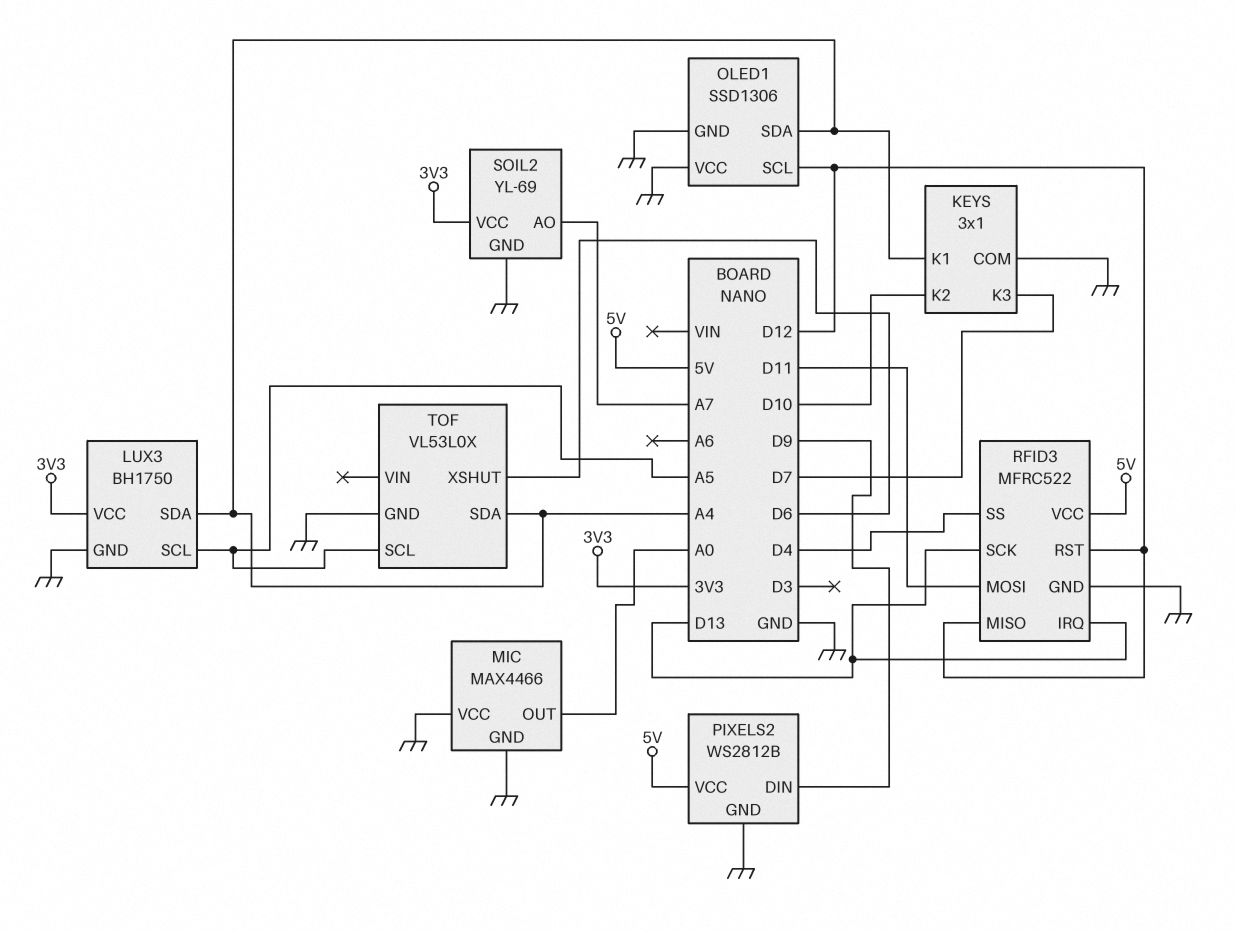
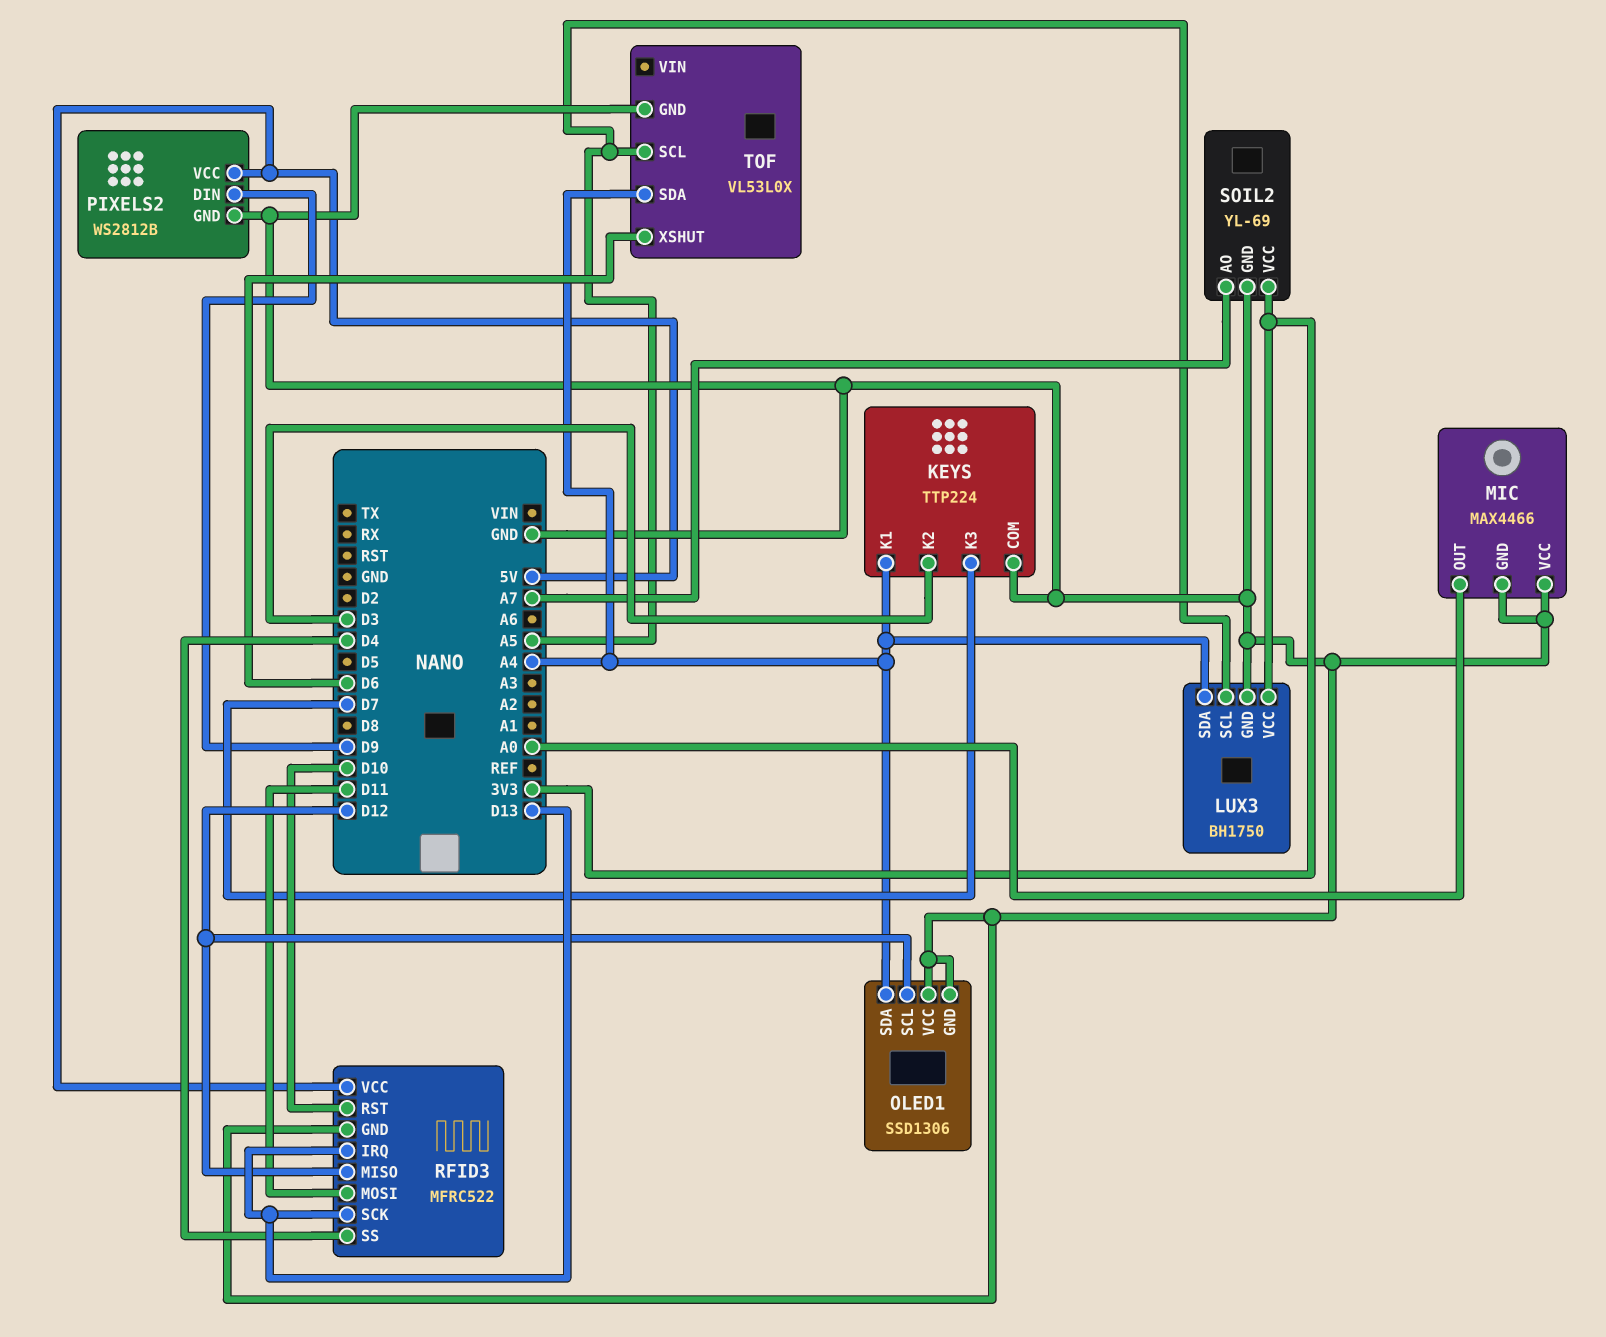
KEYS: 3x1 -> TTP224
KEYS pin K2: D10 -> D3
RFID3 pin RST: D12 -> D10

